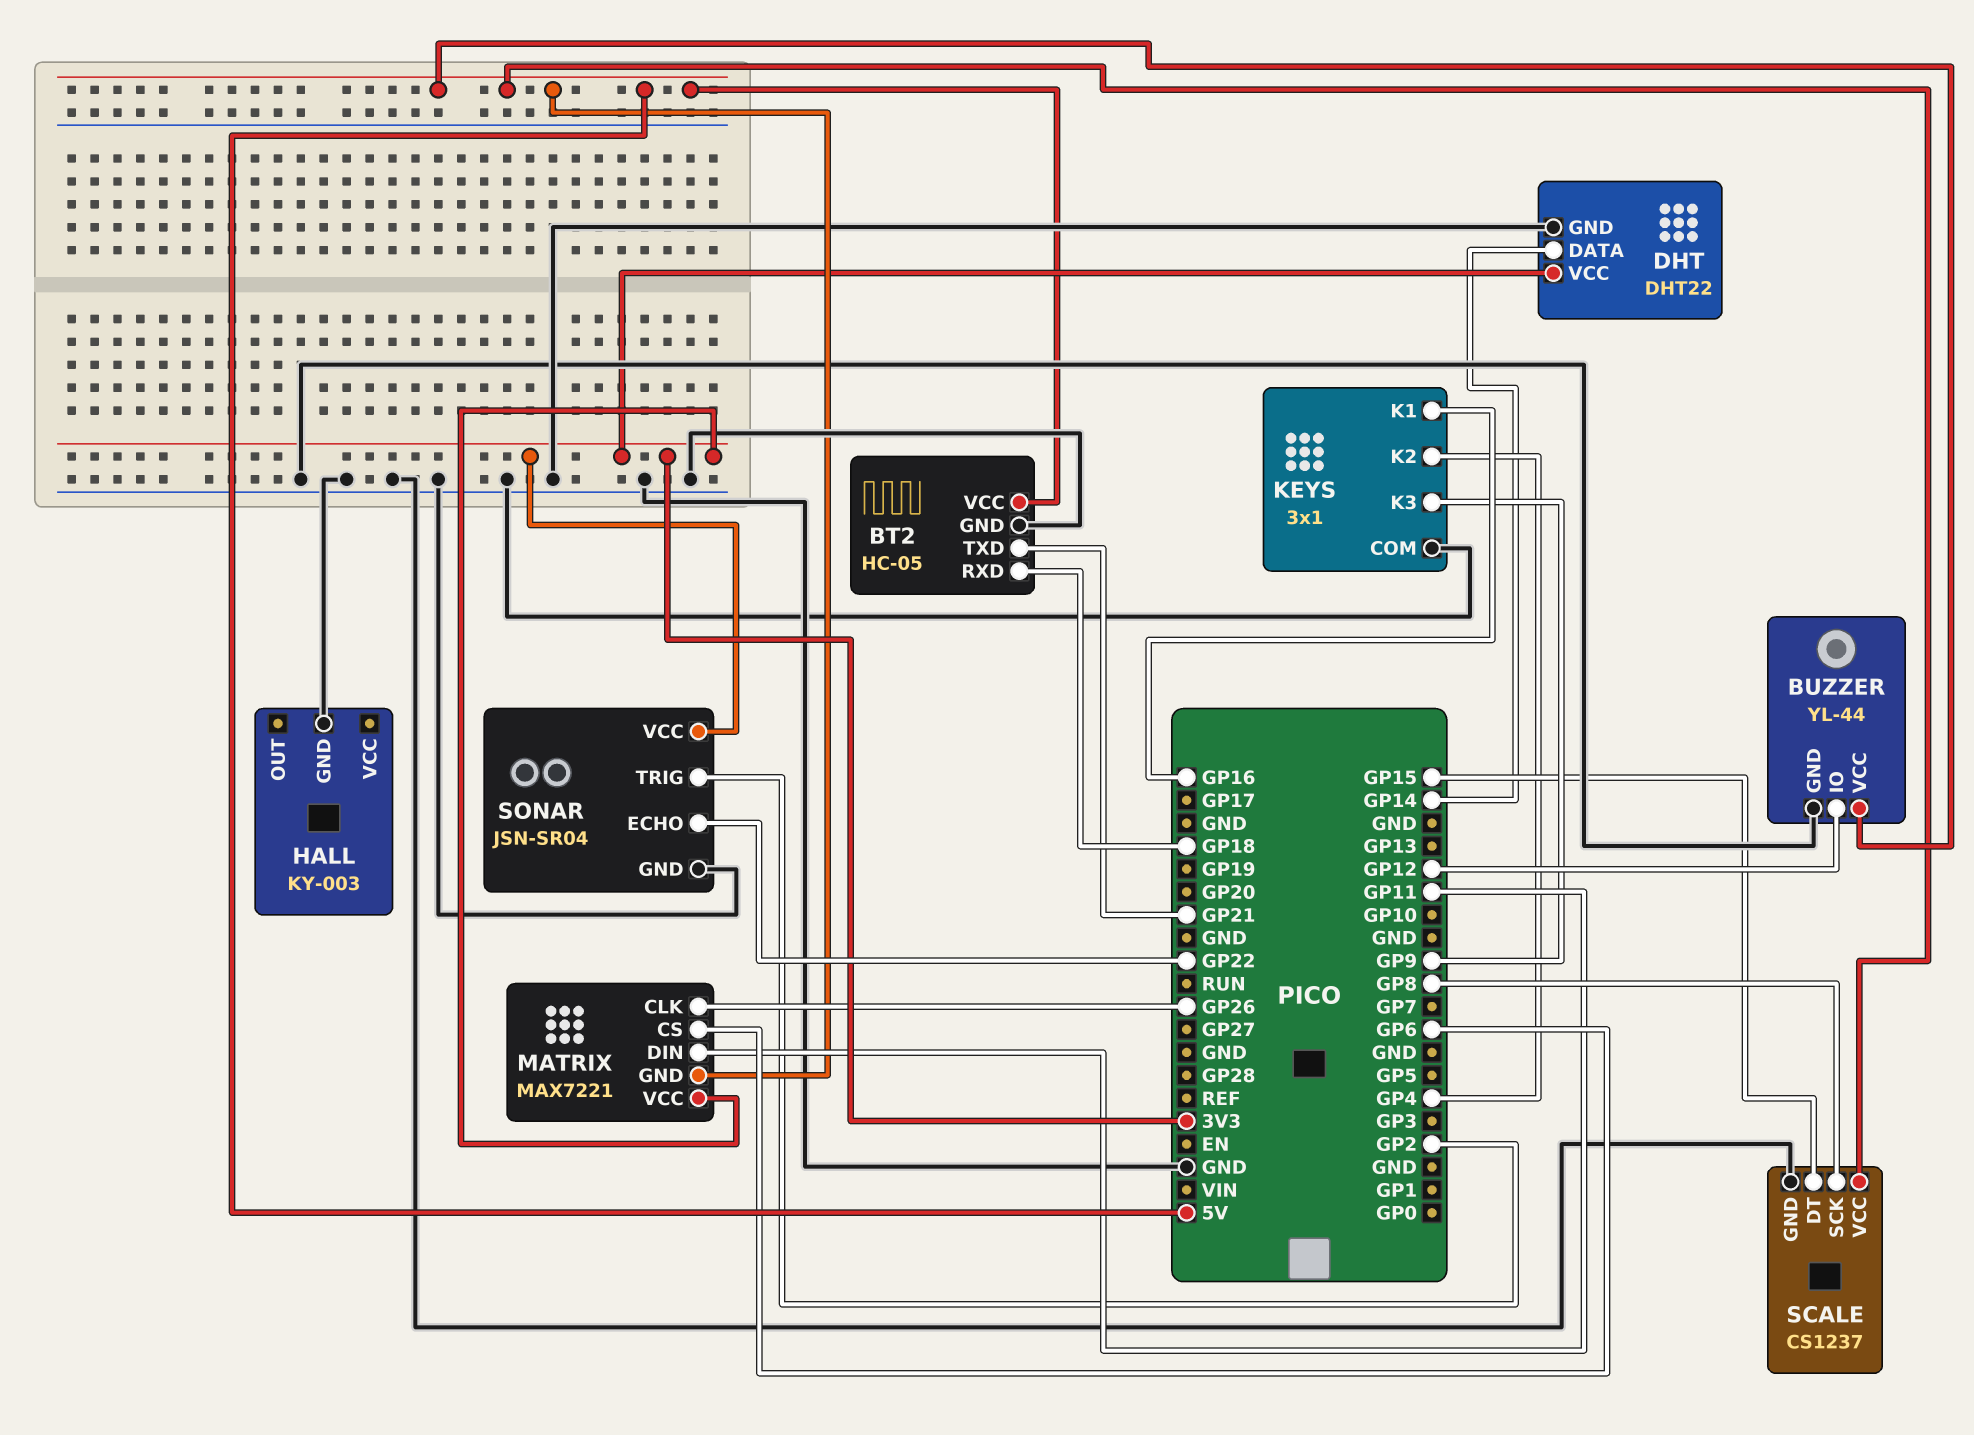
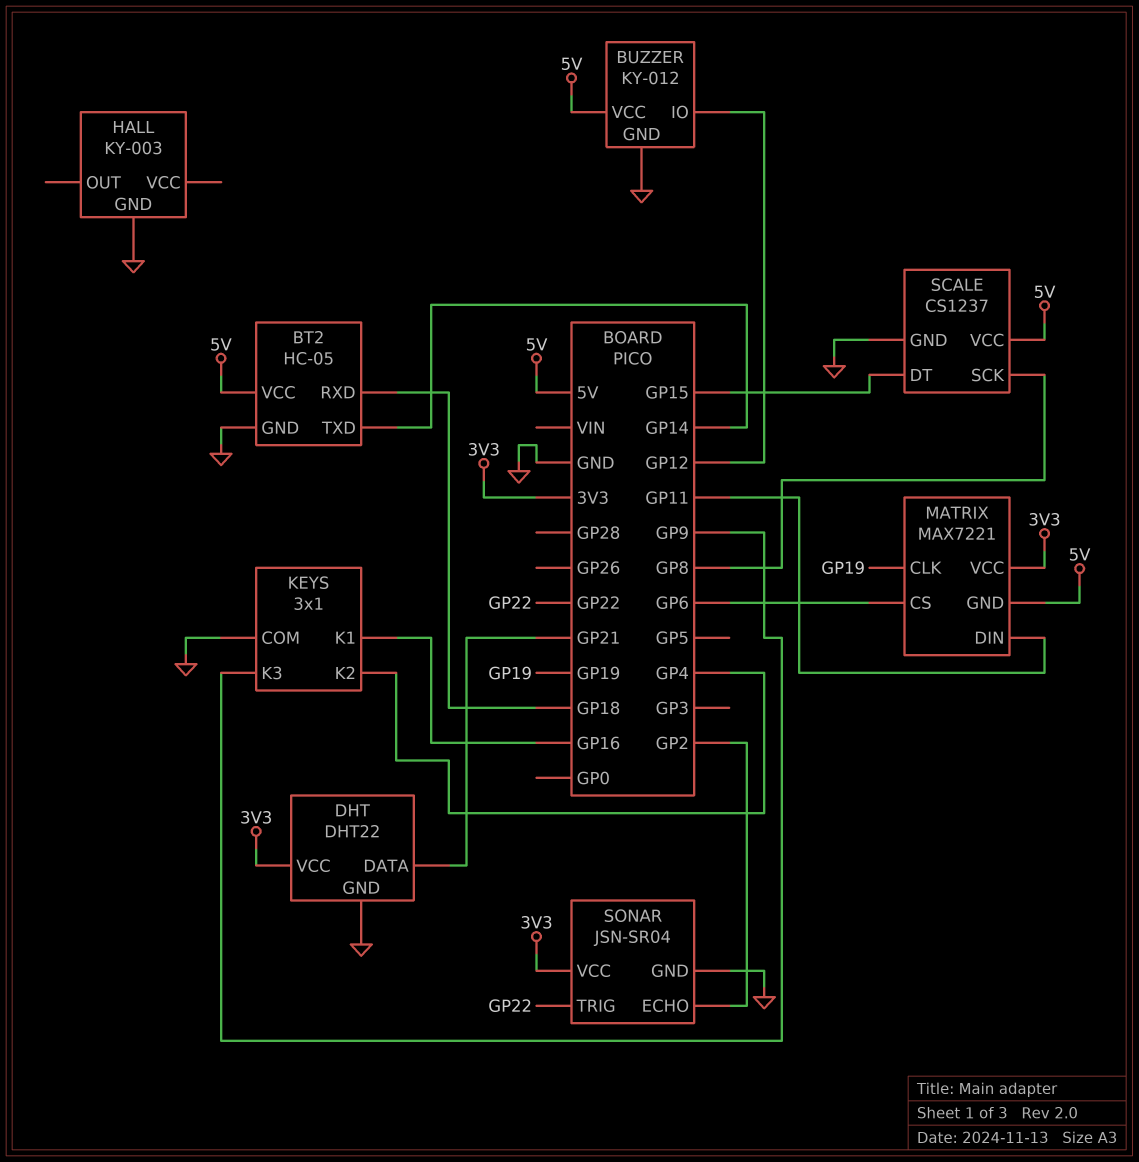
BT2 pin TXD: GP21 -> GP14
BUZZER: YL-44 -> KY-012
DHT pin DATA: GP14 -> GP21
MATRIX pin CLK: GP26 -> GP19
SONAR pin ECHO: GP22 -> GP2
SONAR pin TRIG: GP2 -> GP22

